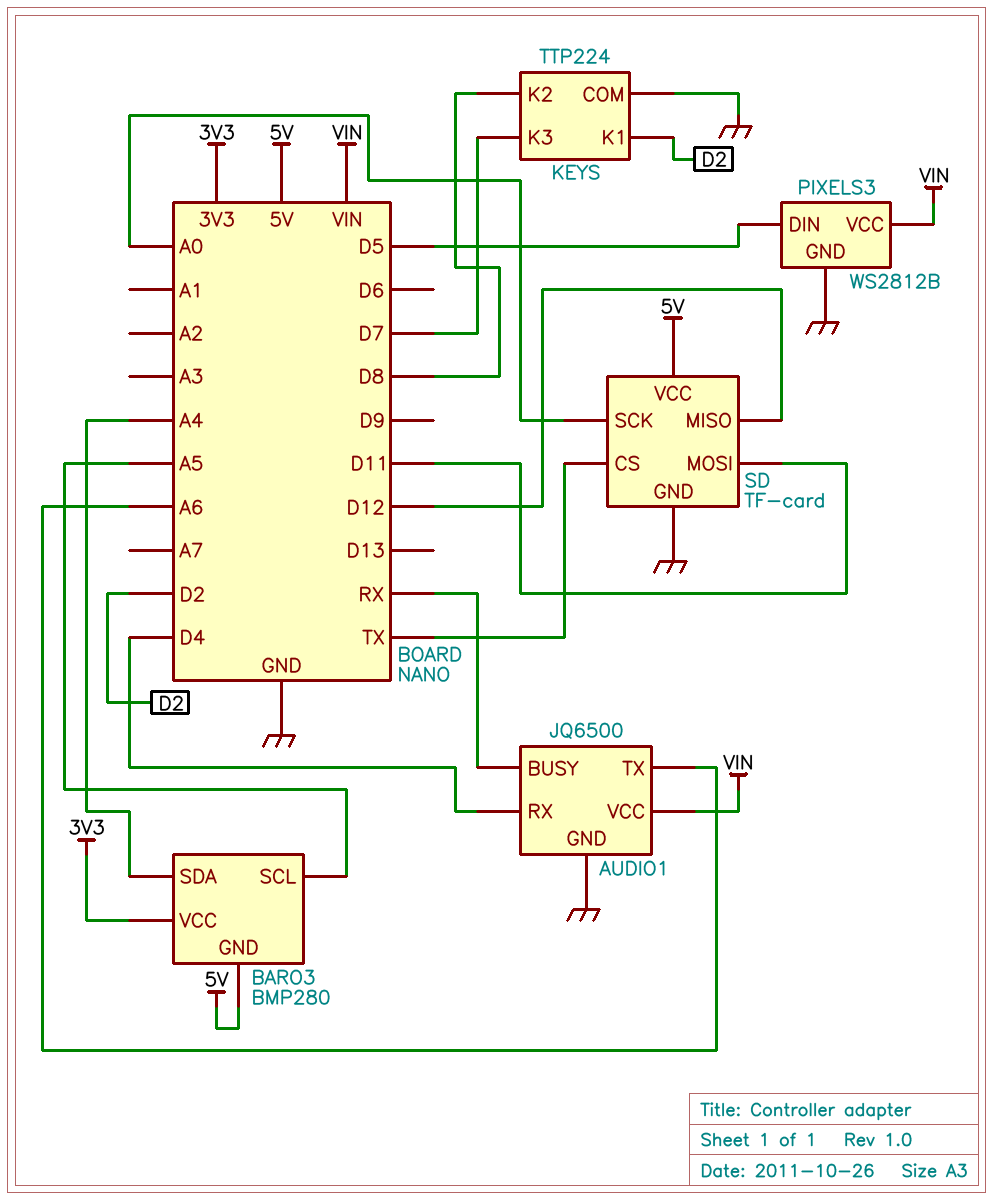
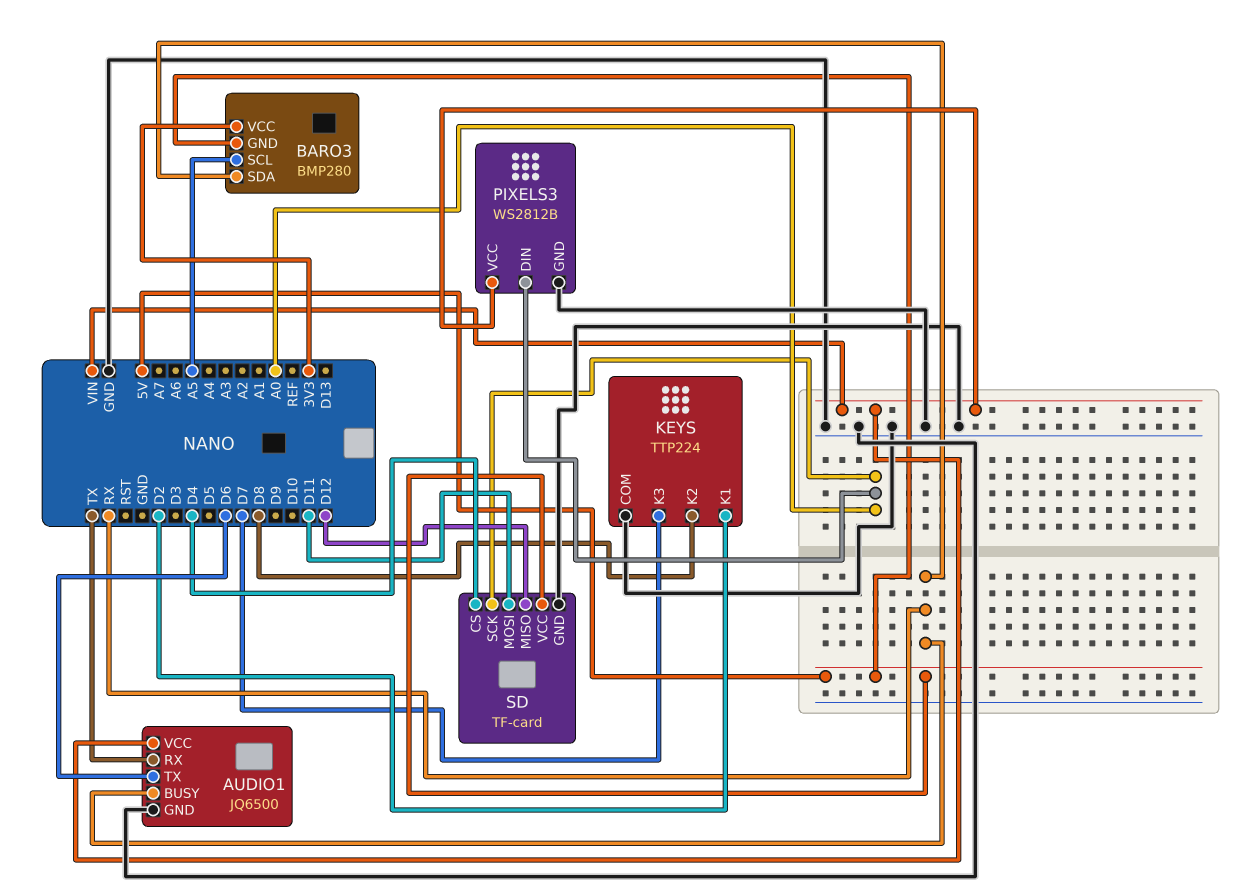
AUDIO1 pin RX: D4 -> TX
AUDIO1 pin TX: A6 -> D6
BARO3 pin SDA: A4 -> RX
PIXELS3 pin DIN: D5 -> A0
SD pin CS: TX -> D4

